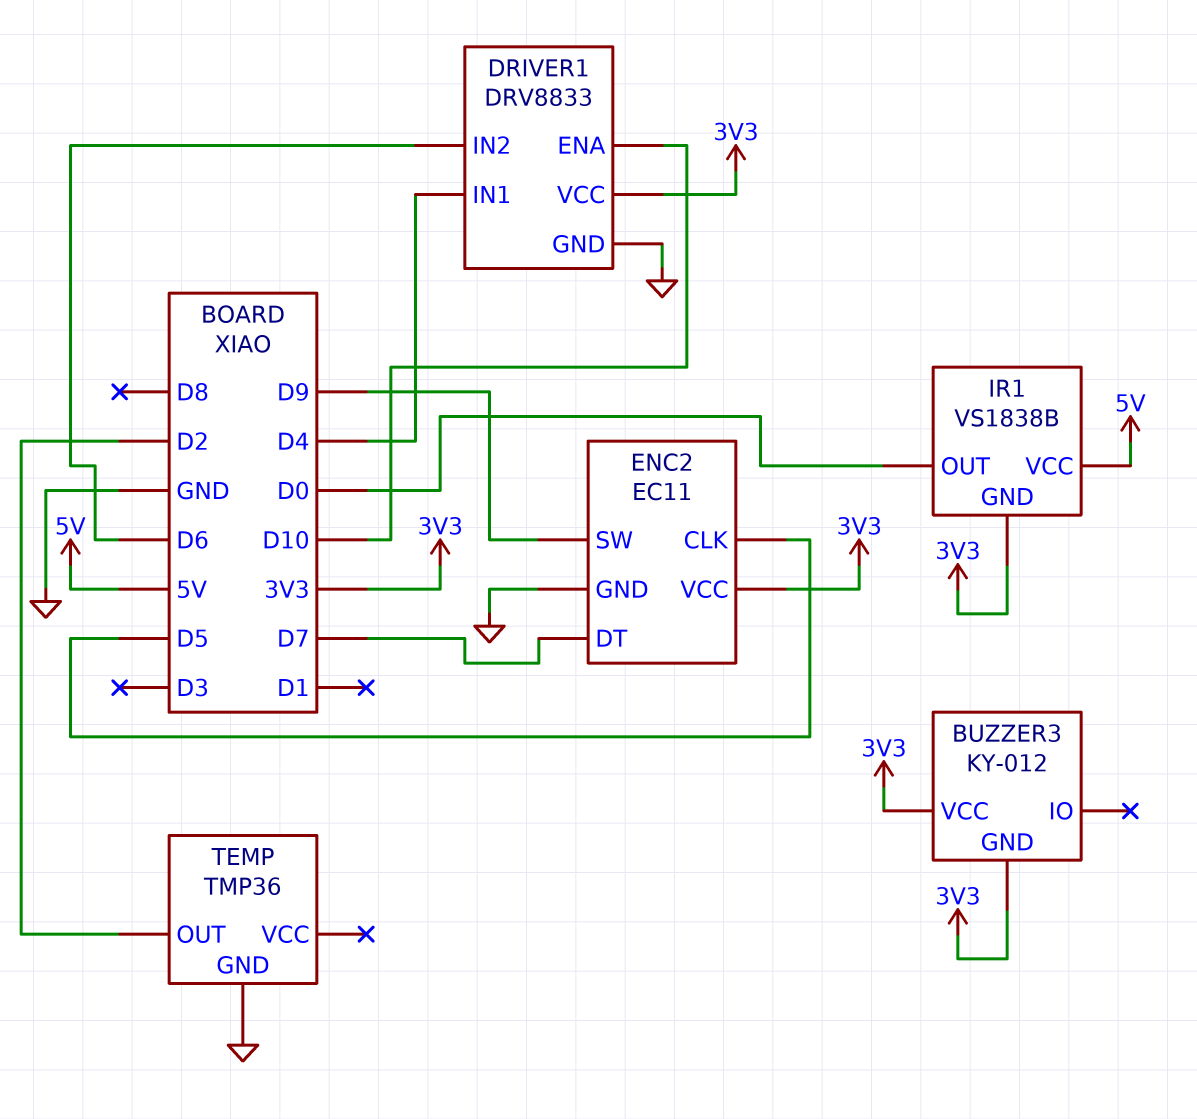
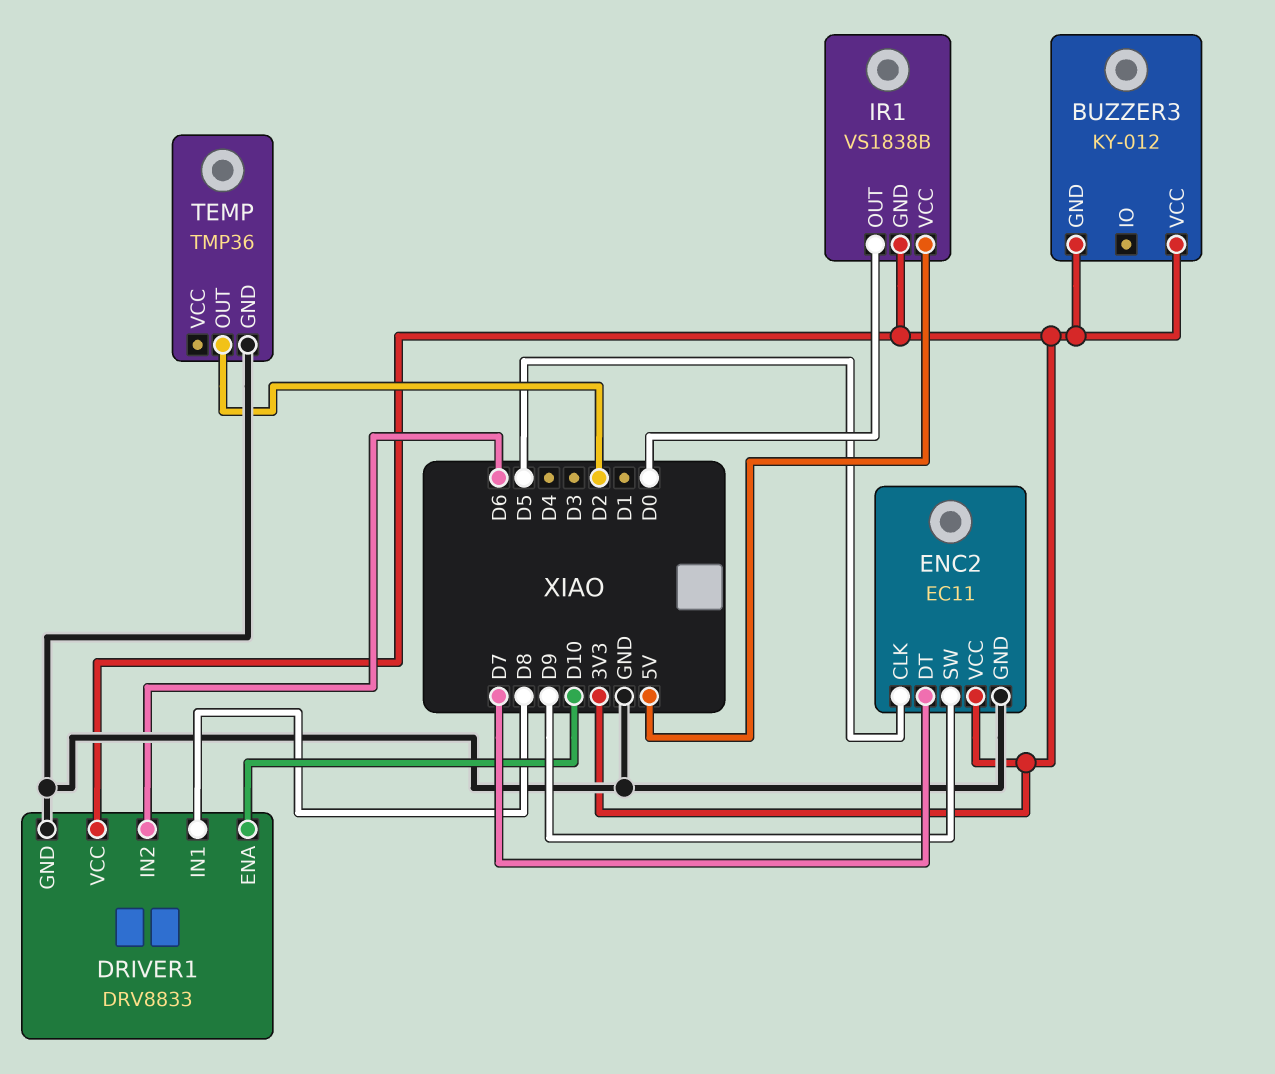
DRIVER1 pin IN1: D4 -> D8

